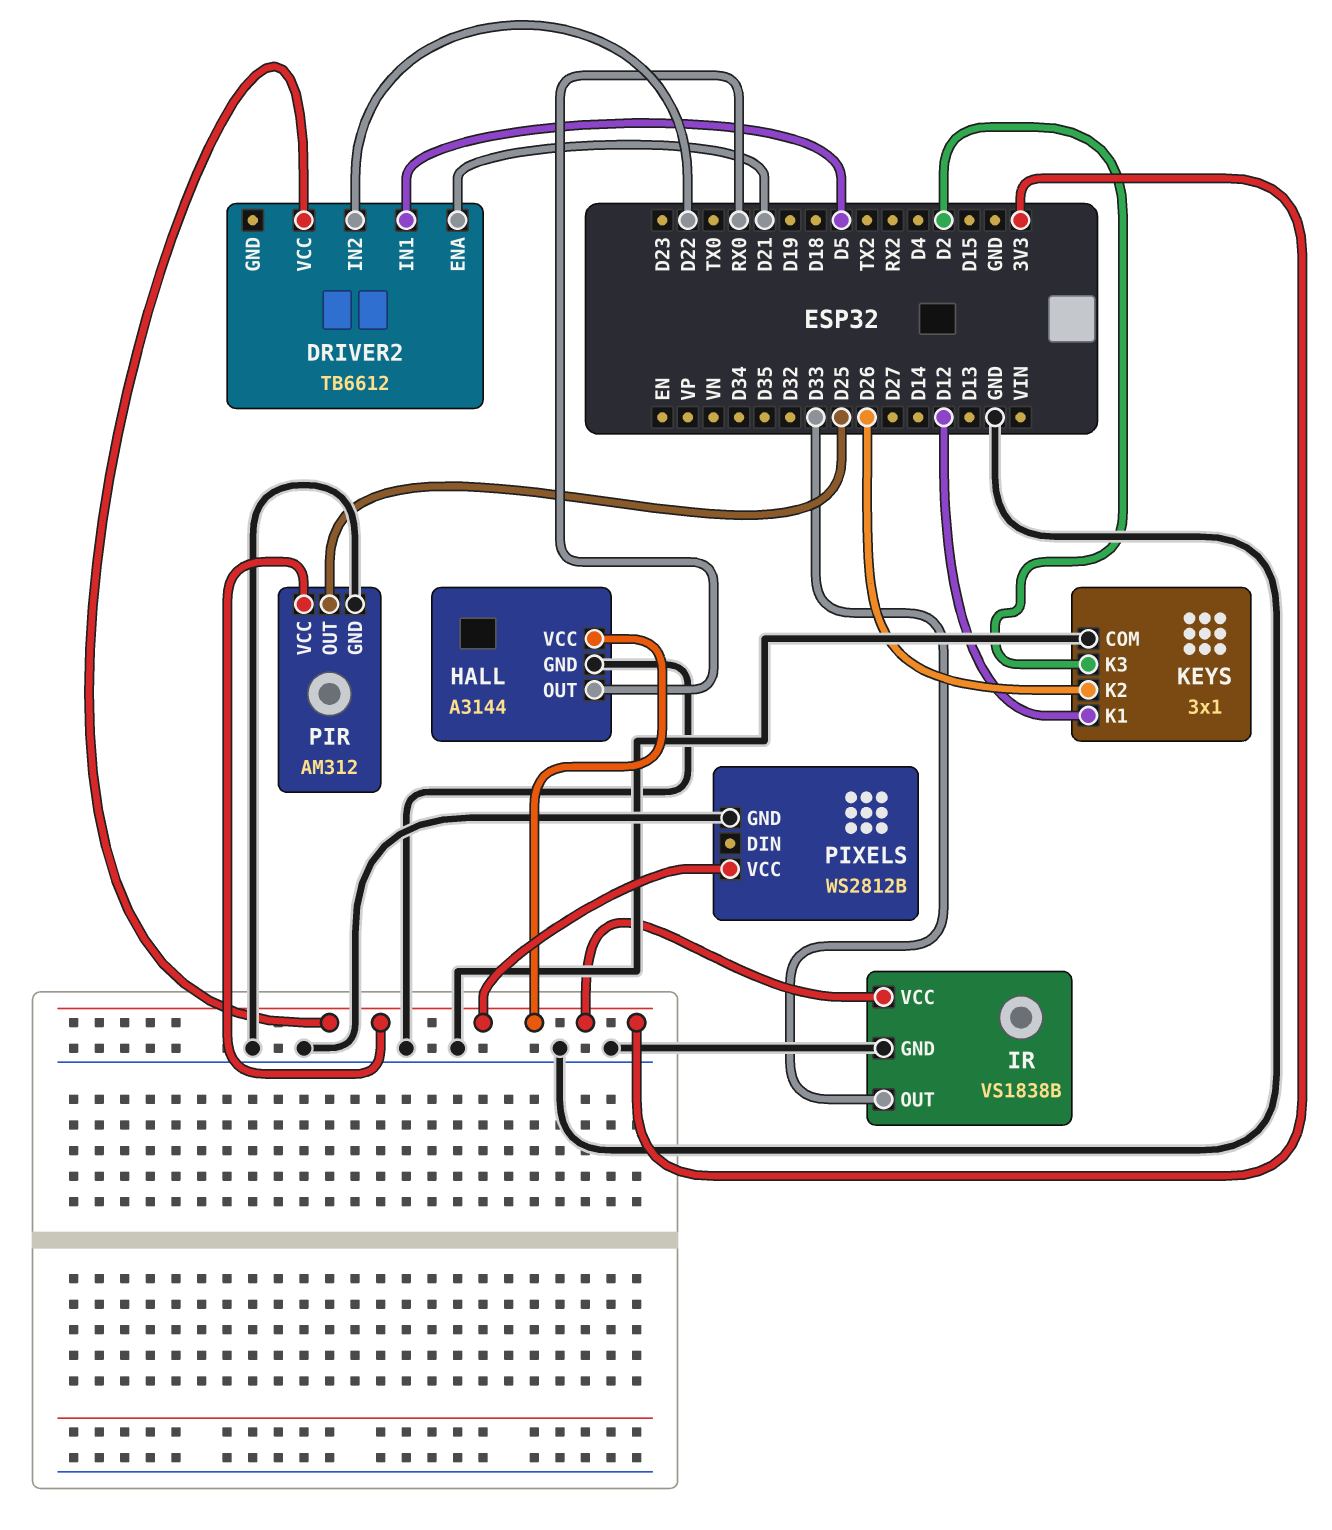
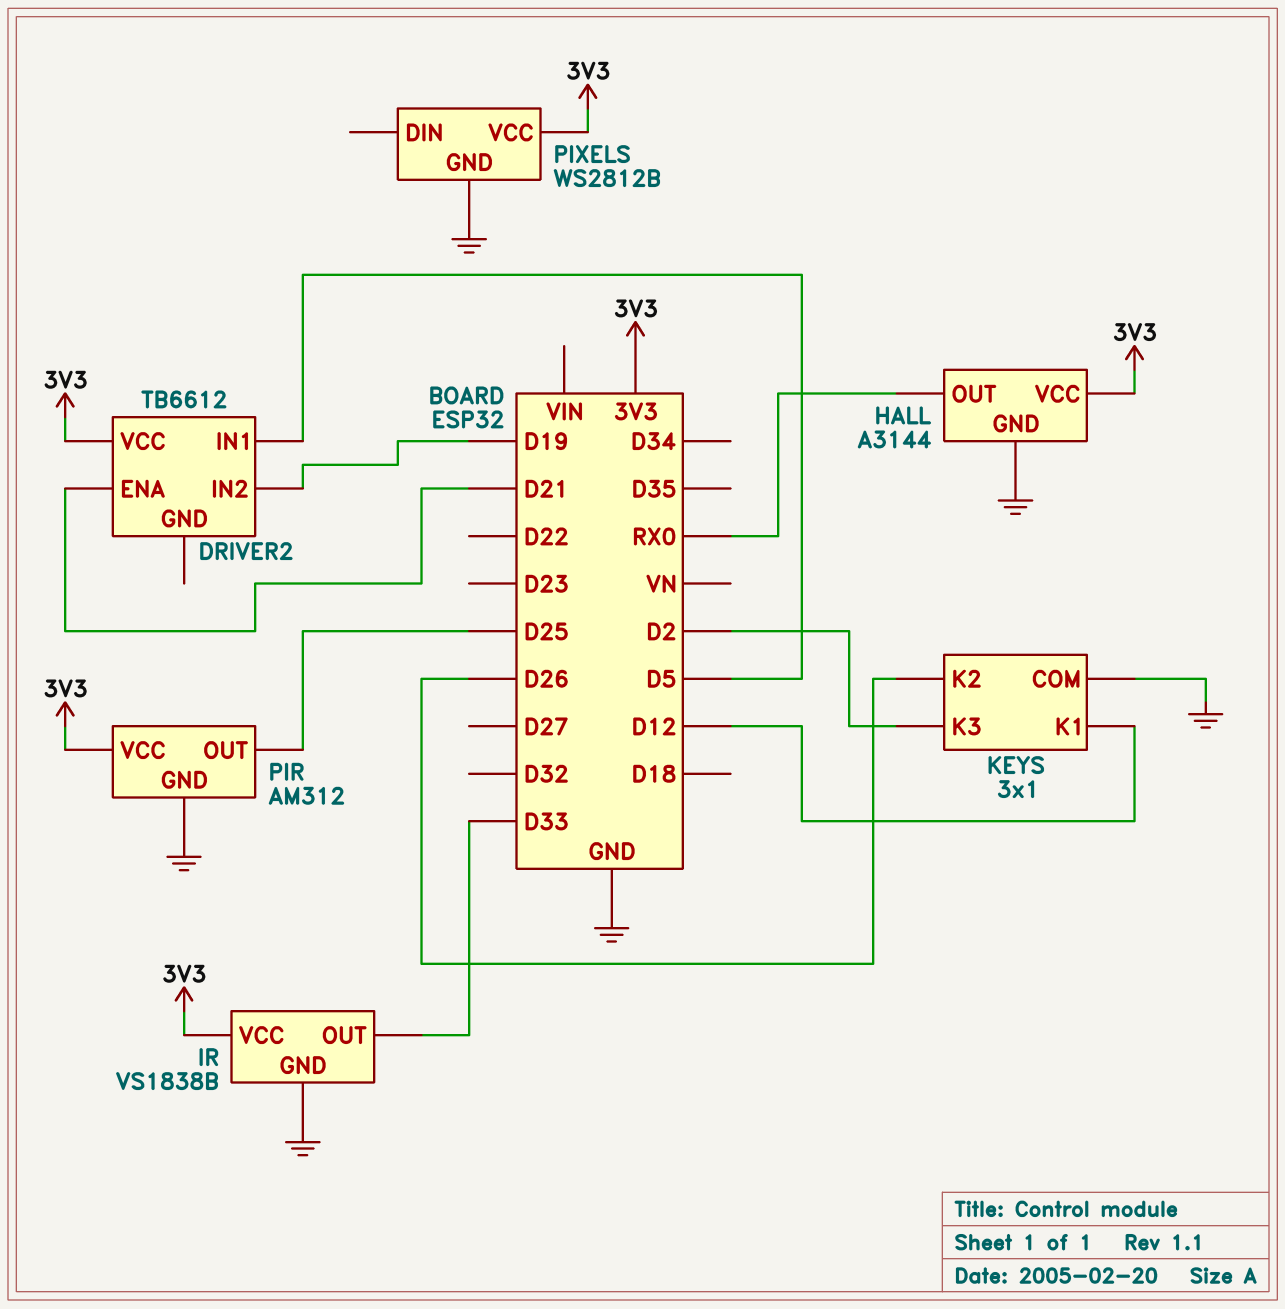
DRIVER2 pin IN2: D22 -> D19

